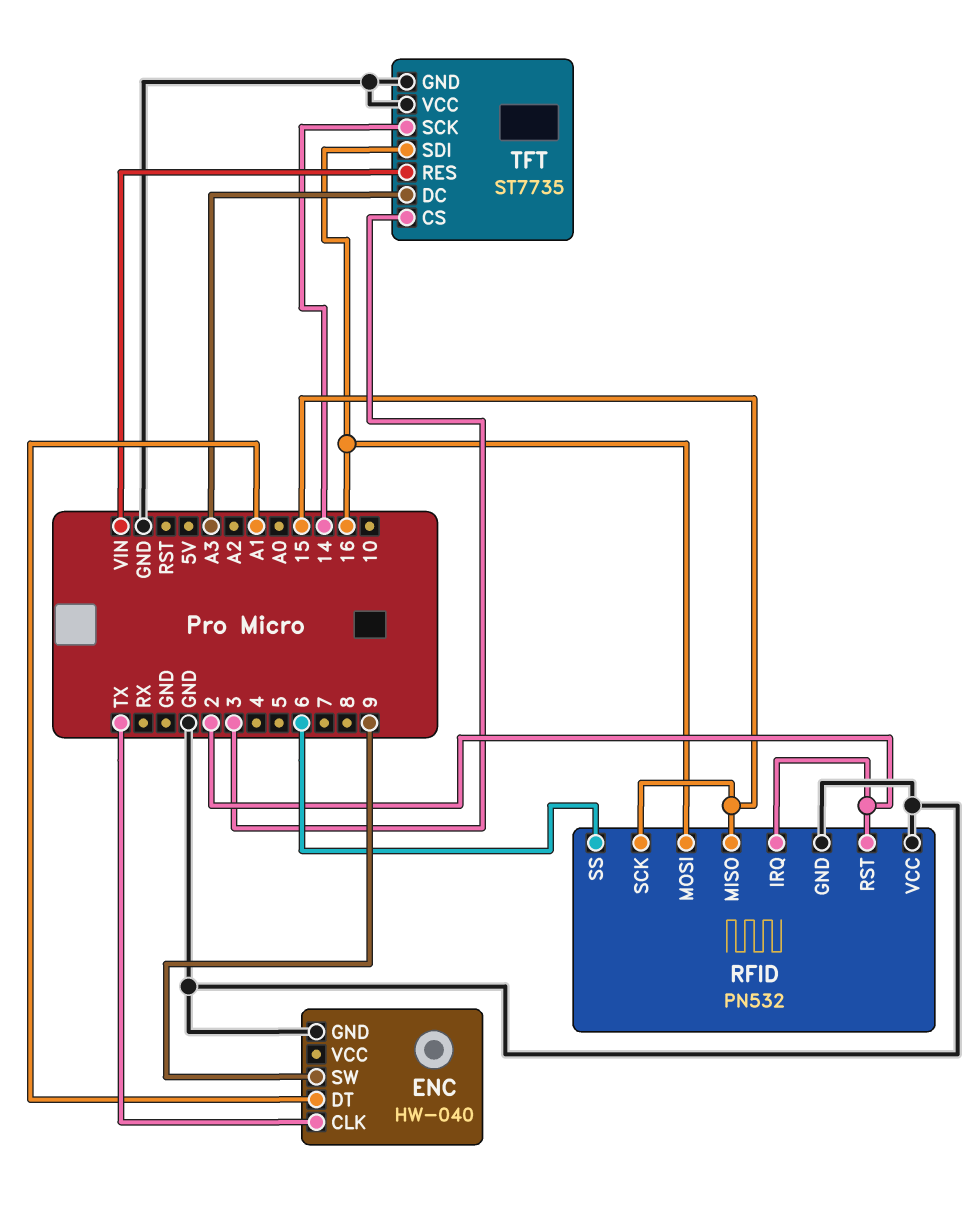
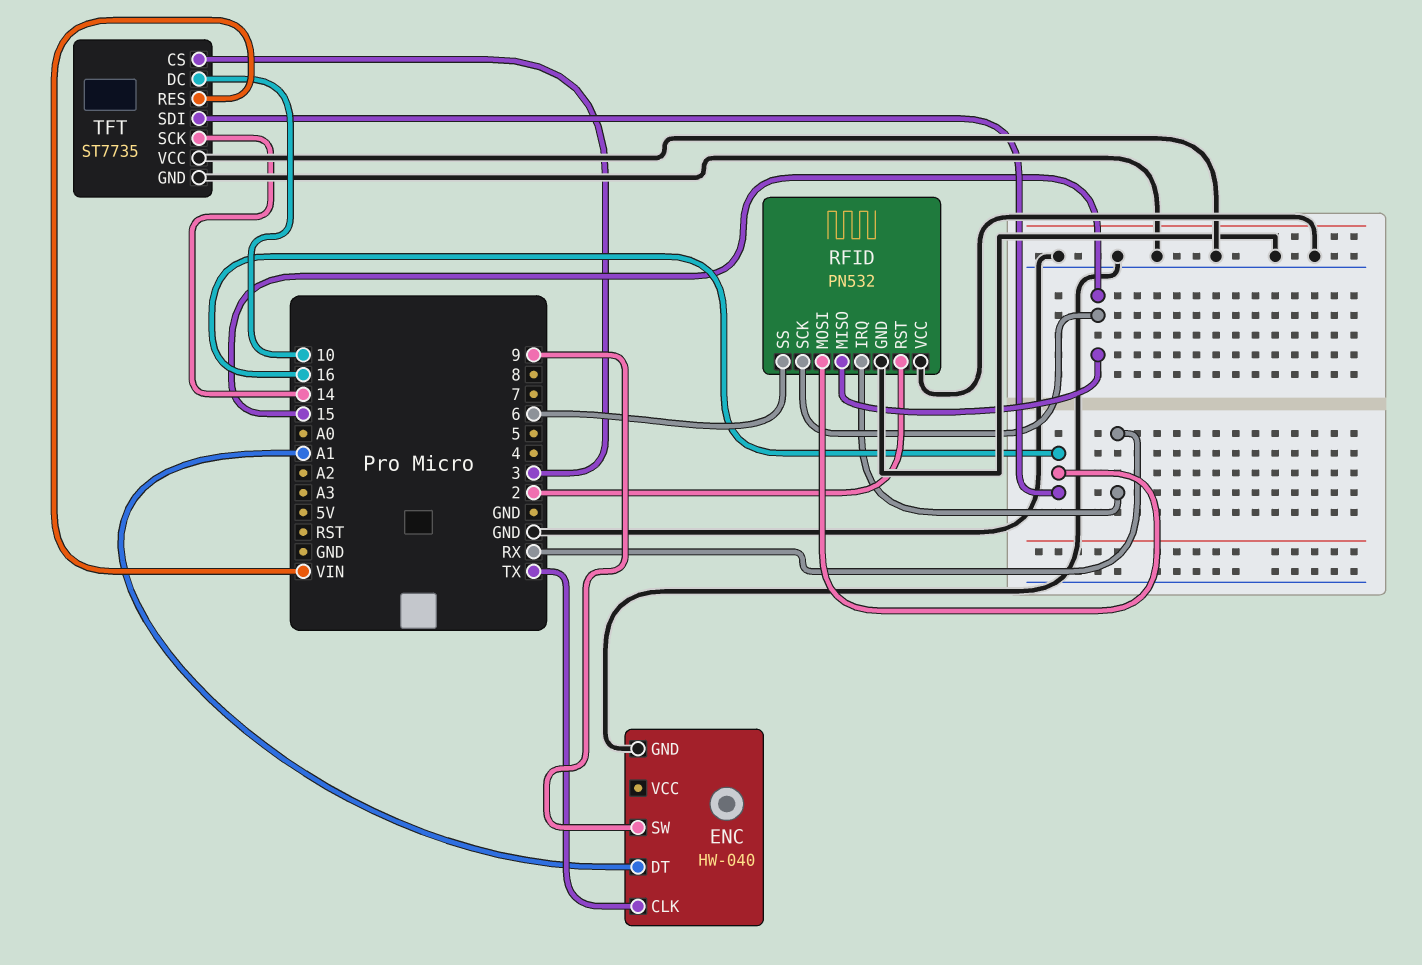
RFID pin IRQ: 2 -> RX
TFT pin DC: A3 -> 10

